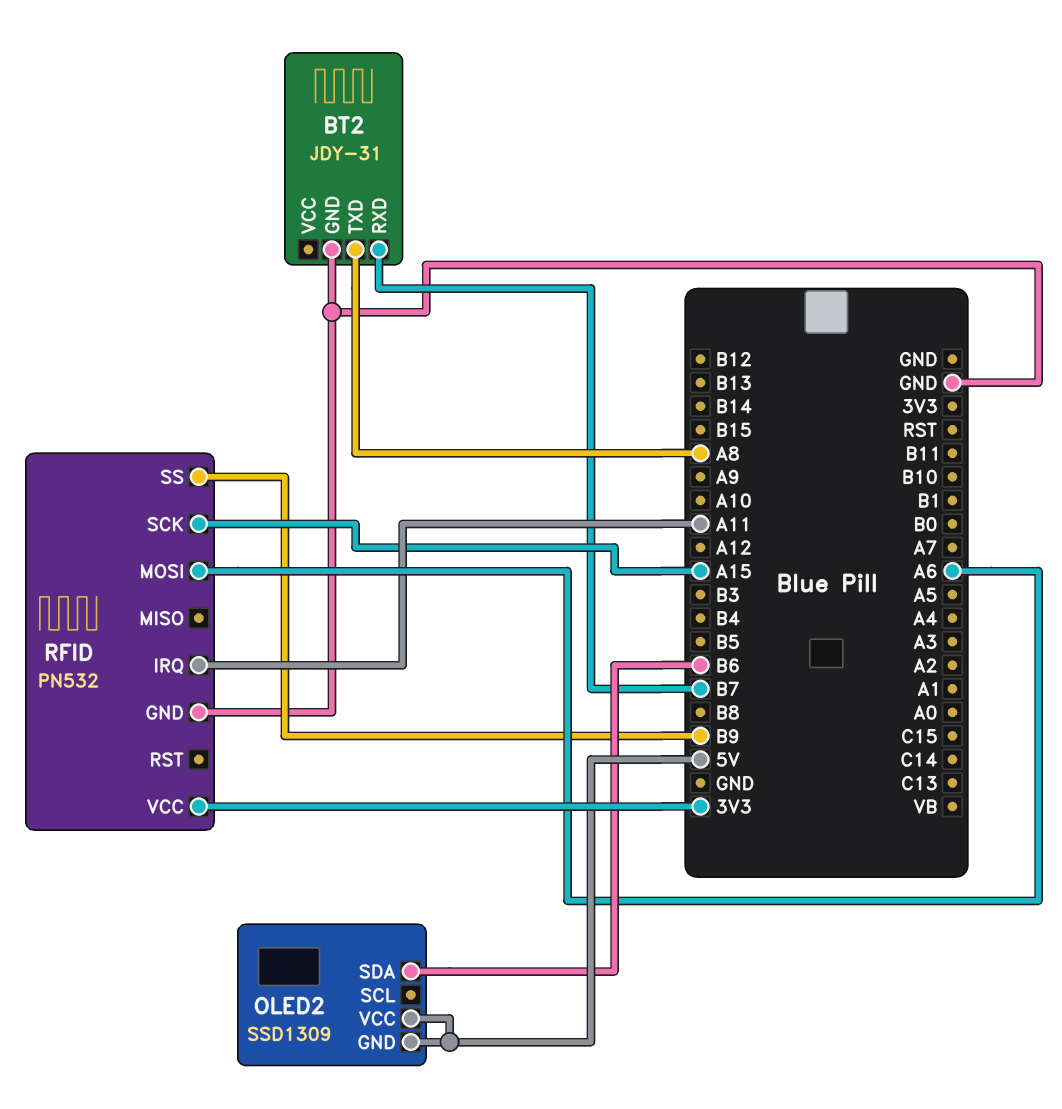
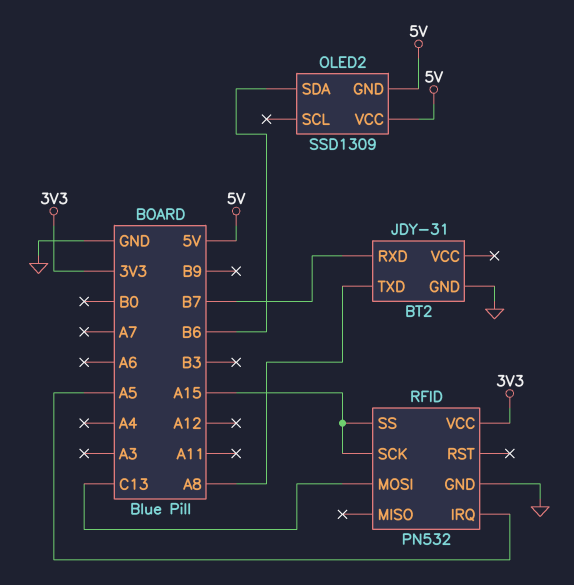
RFID pin IRQ: A11 -> A5
RFID pin MOSI: A6 -> C13
RFID pin SS: B9 -> A15

